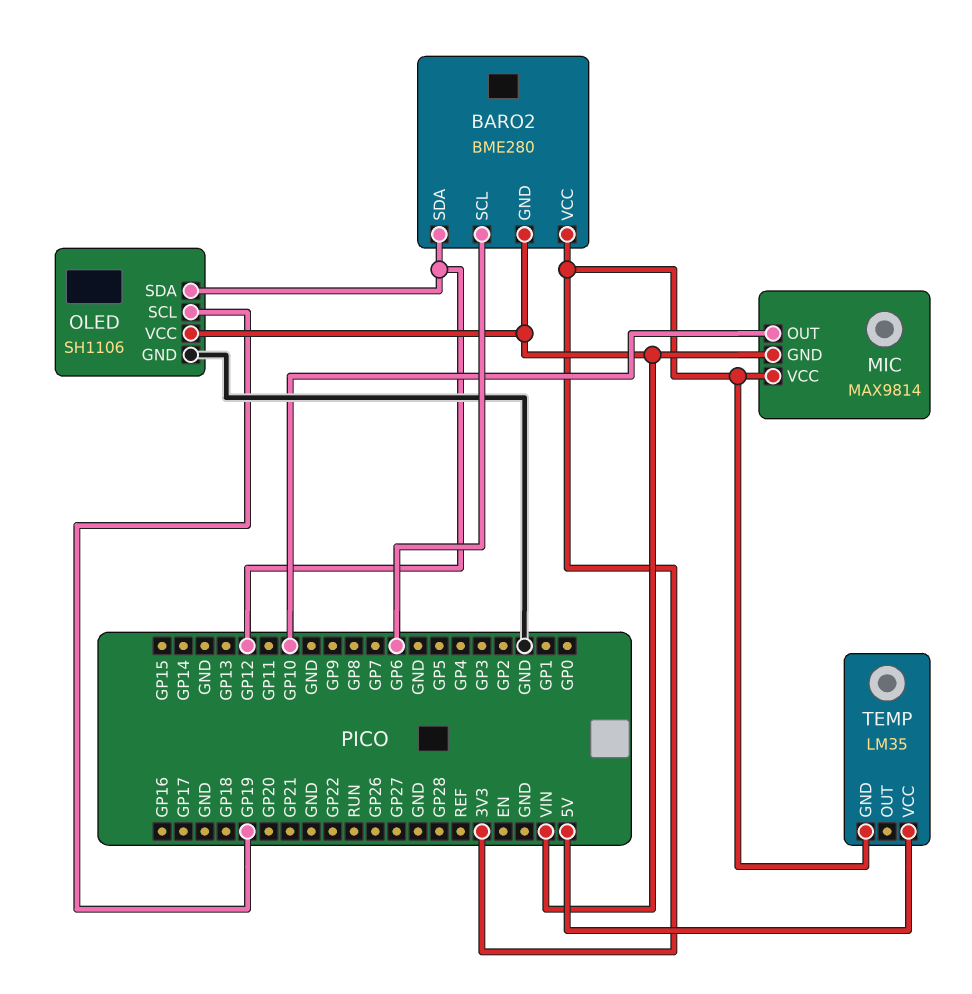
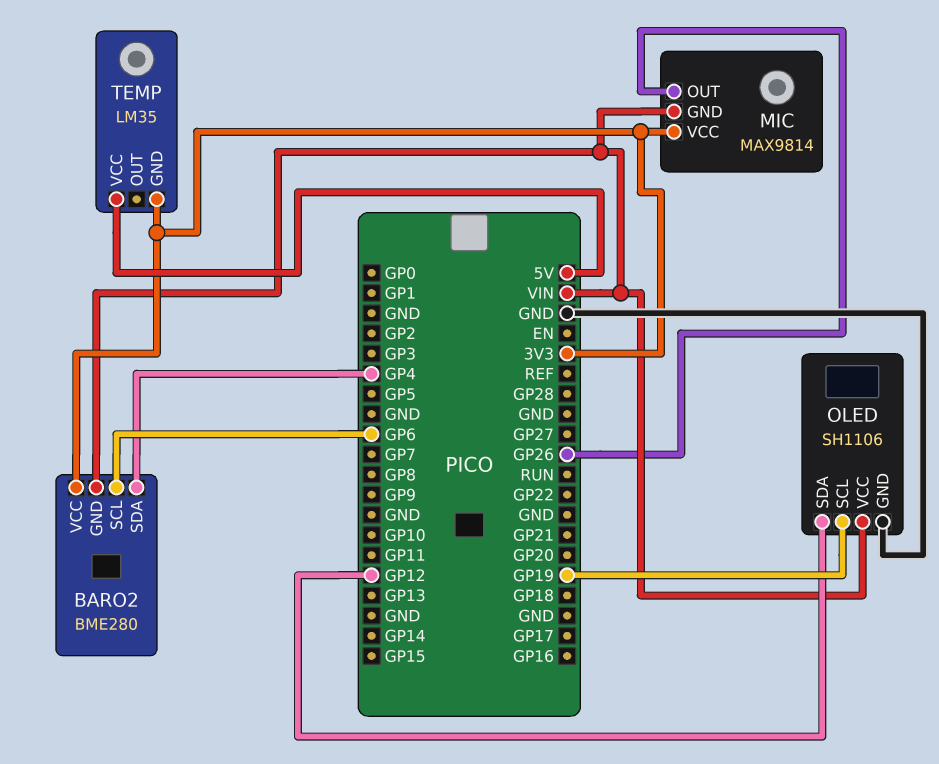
BARO2 pin SDA: GP12 -> GP4
MIC pin OUT: GP10 -> GP26

